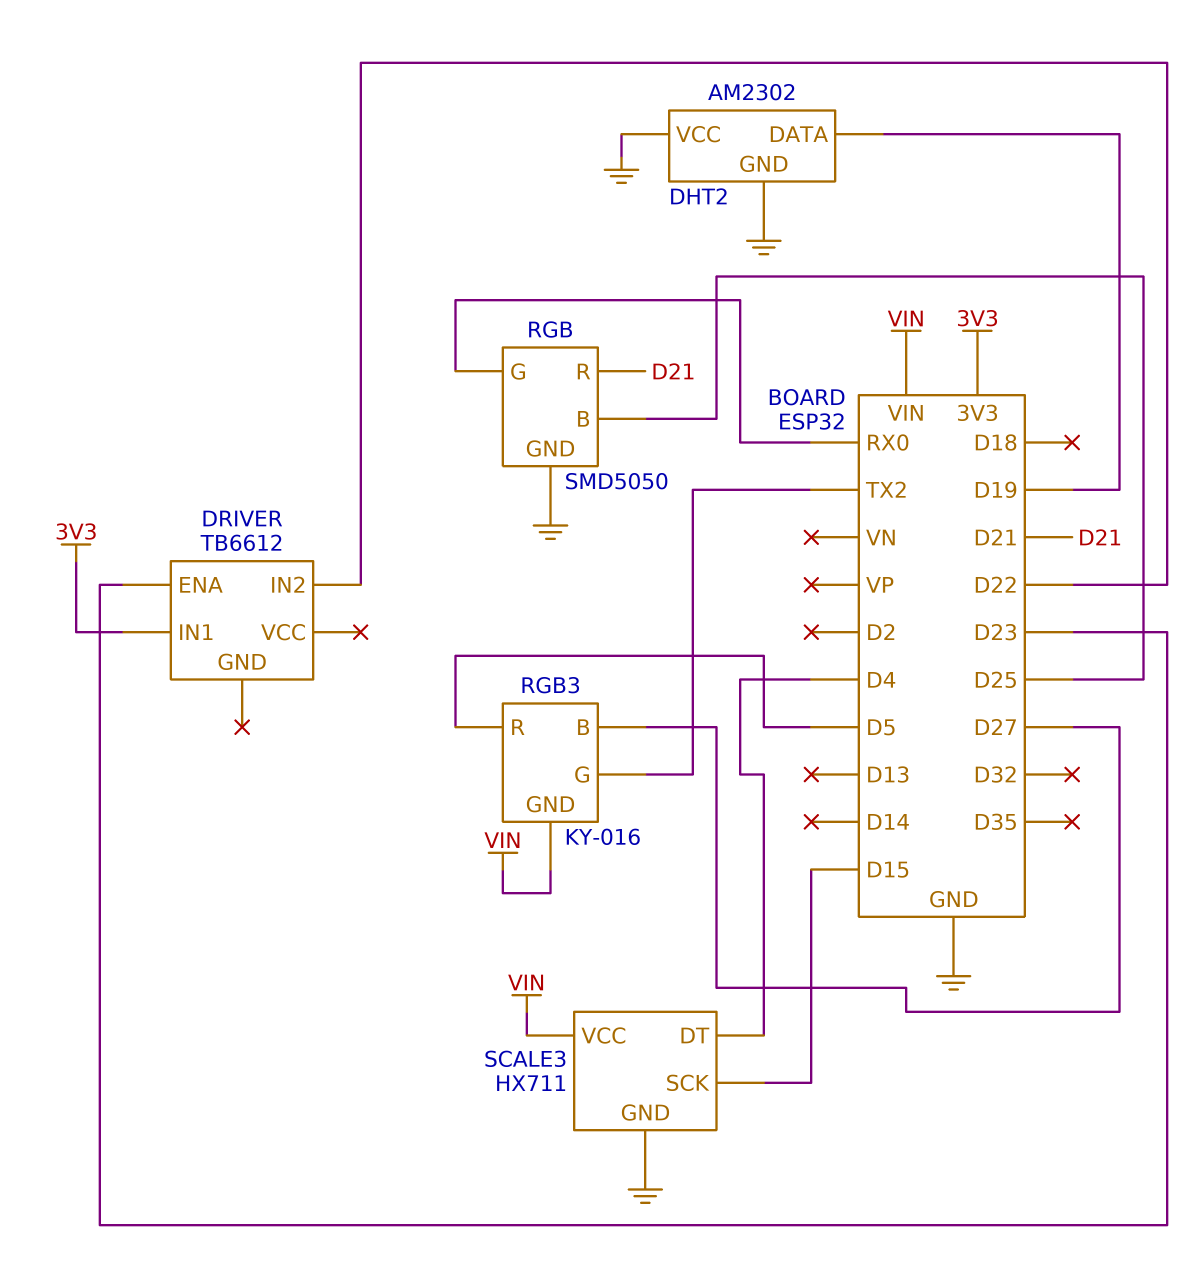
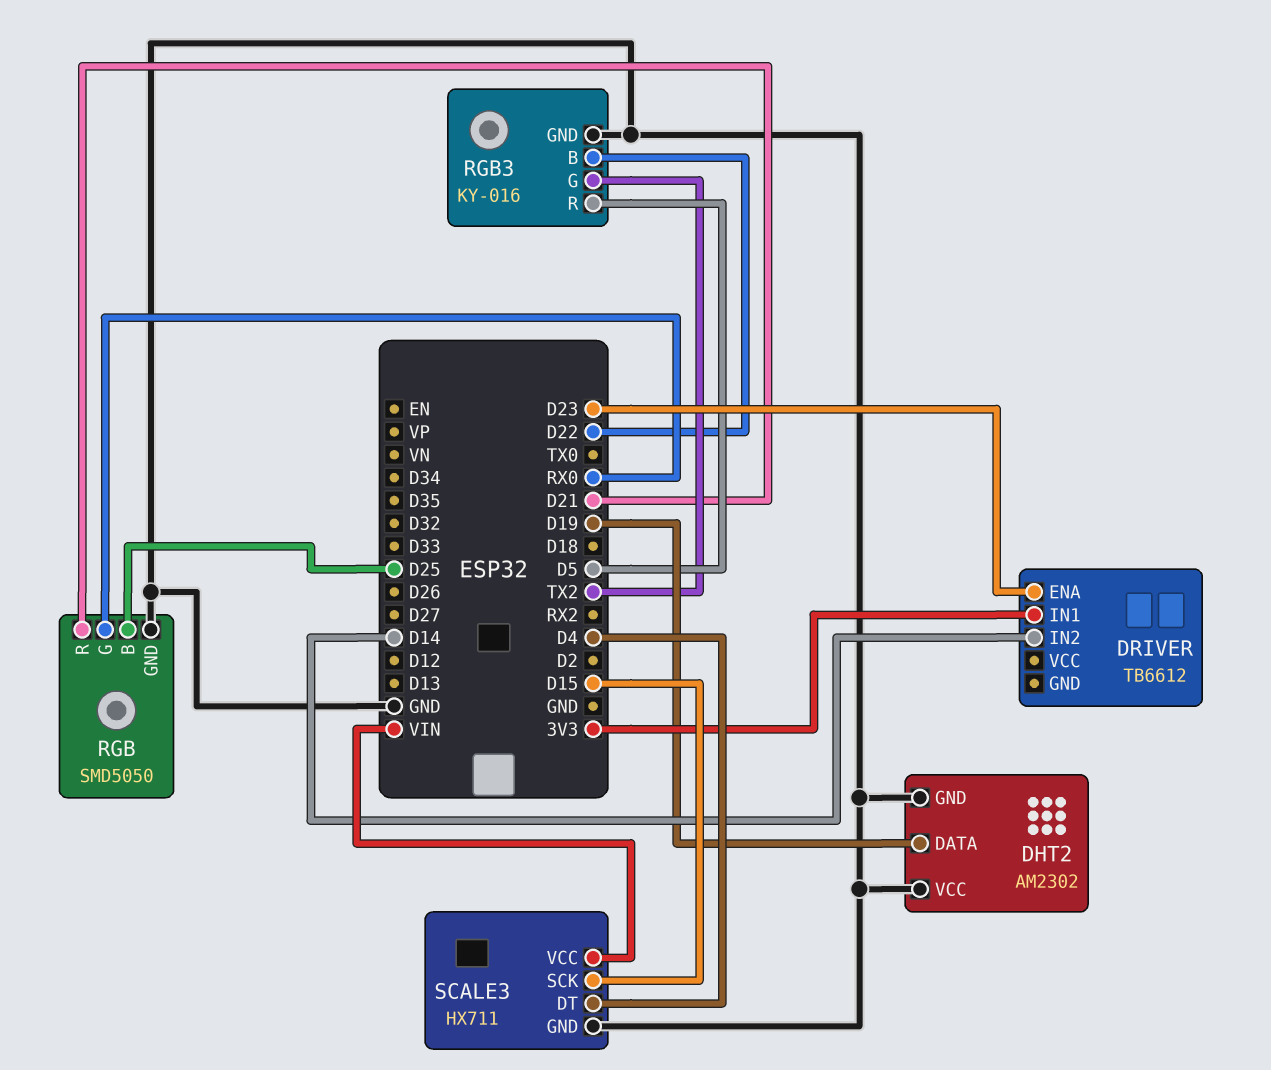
DRIVER pin IN2: D22 -> D14
RGB3 pin B: D27 -> D22
RGB3 pin GND: VIN -> GND

